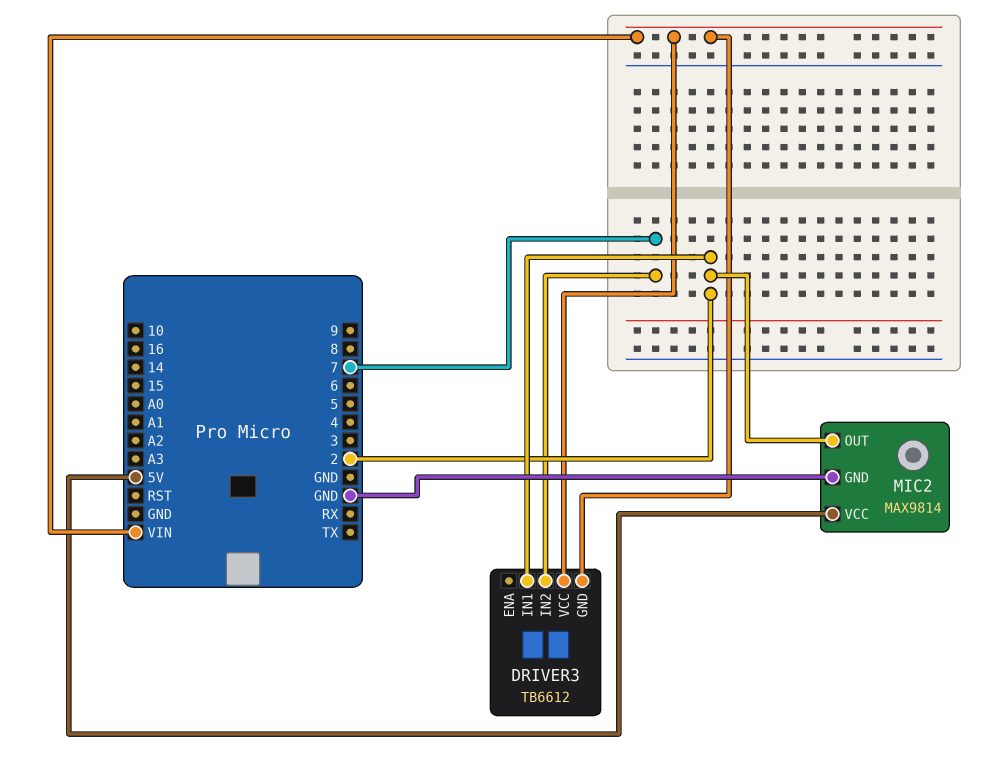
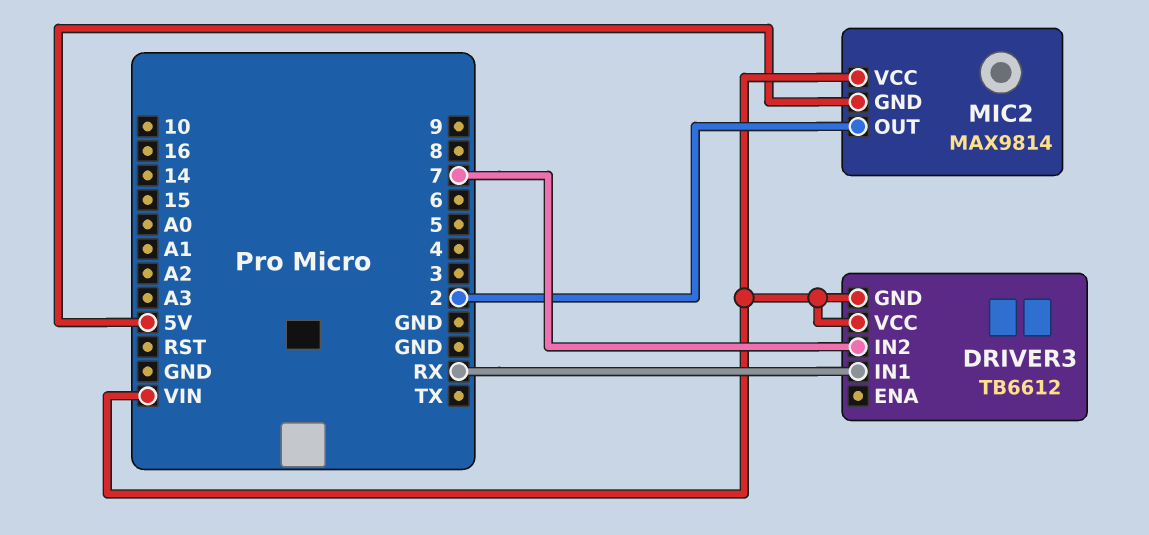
DRIVER3 pin IN1: 2 -> RX
MIC2 pin GND: GND -> 5V
MIC2 pin VCC: 5V -> VIN

